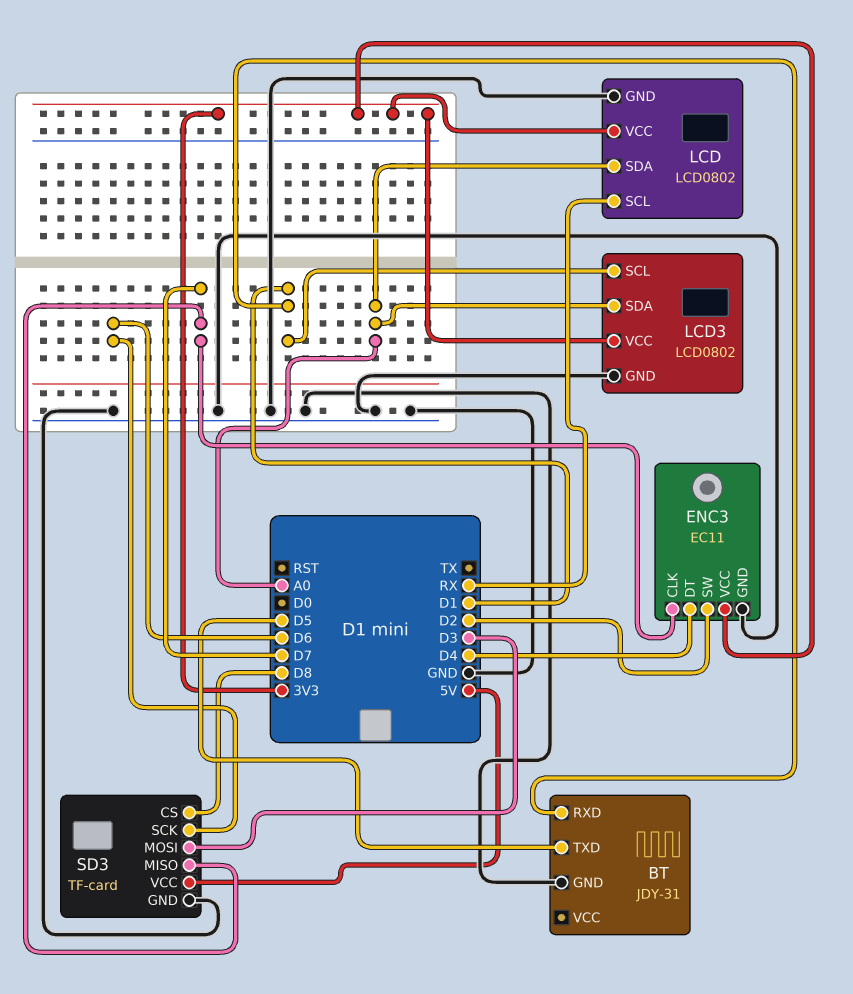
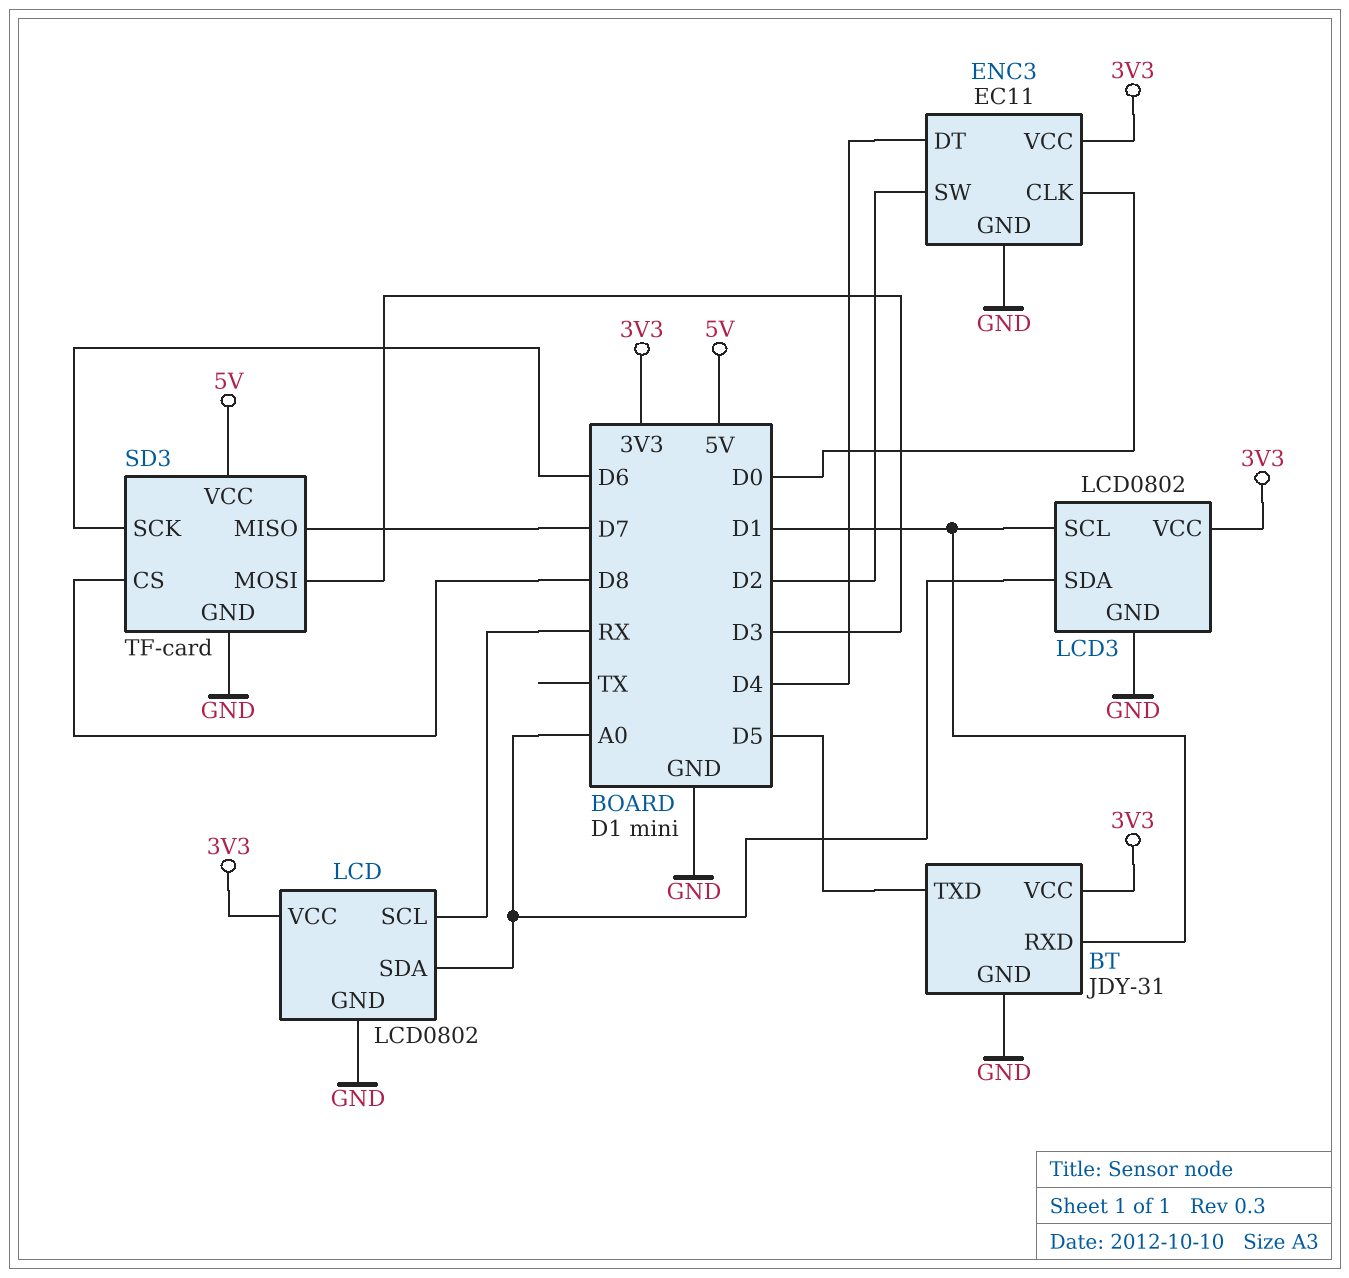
BT pin VCC: none -> 3V3
ENC3 pin CLK: D7 -> D0

